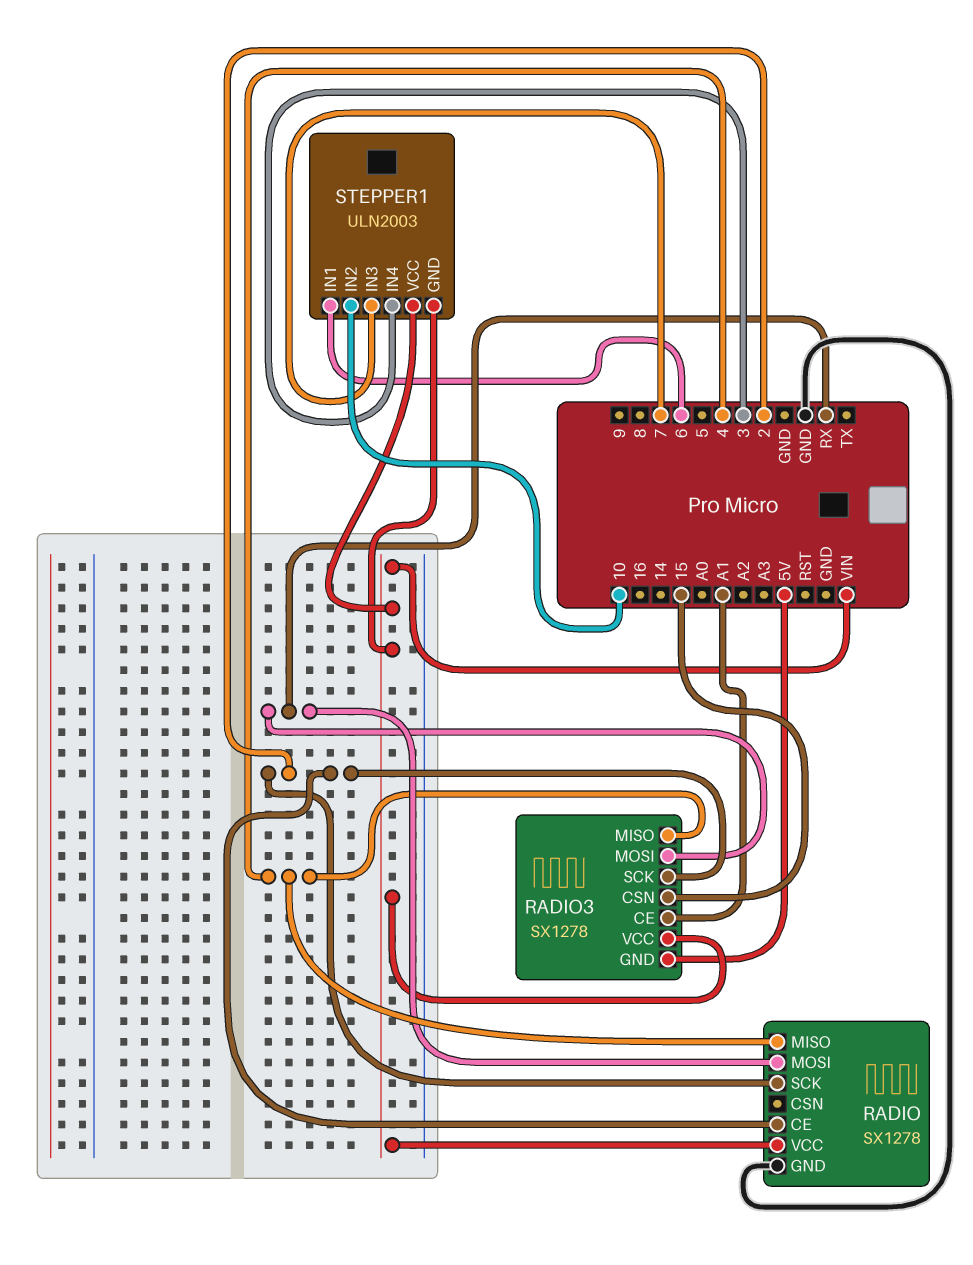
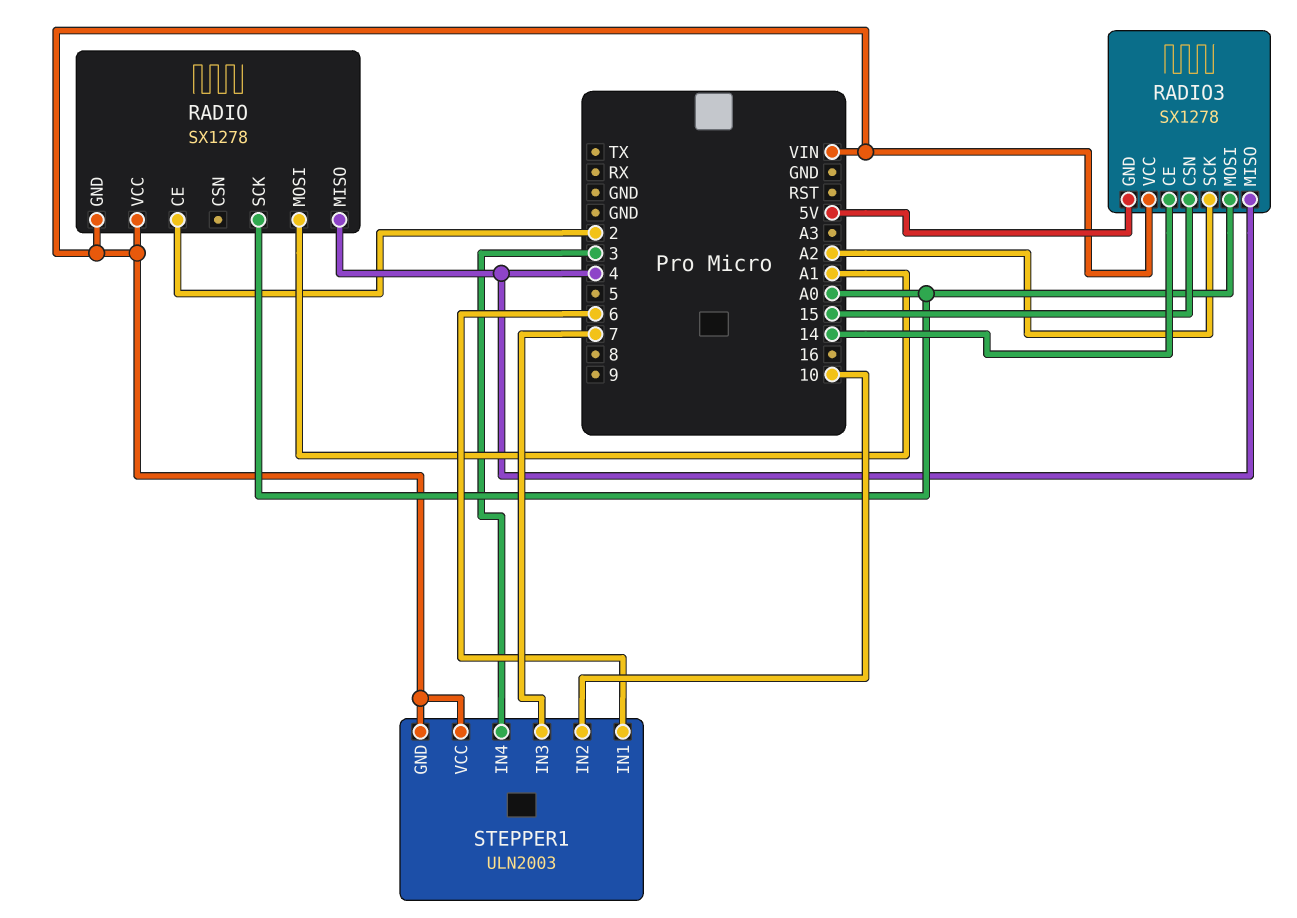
RADIO pin GND: GND -> VIN
RADIO pin MOSI: RX -> A1
RADIO pin SCK: 2 -> A0
RADIO3 pin CE: A1 -> 14
RADIO3 pin MOSI: RX -> A0
RADIO3 pin SCK: 2 -> A2

